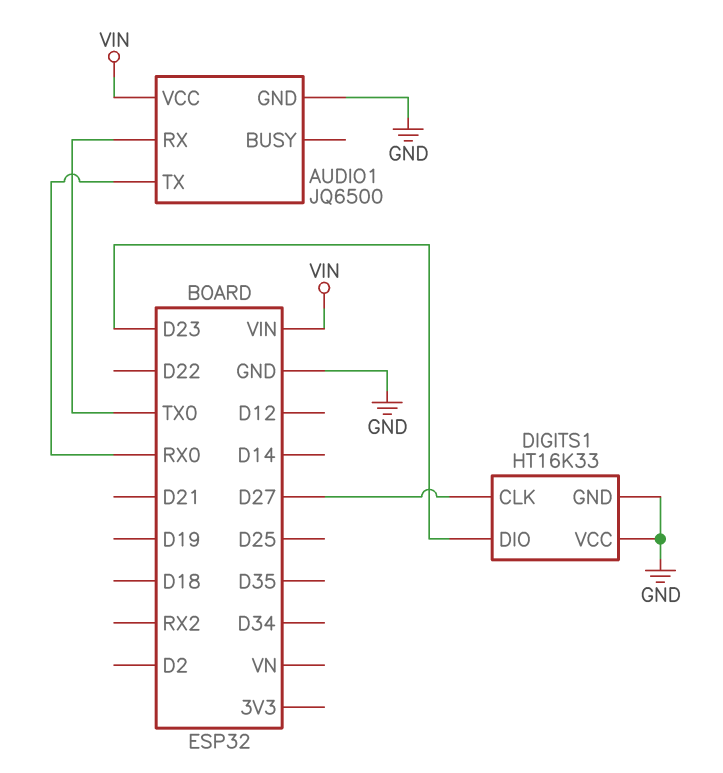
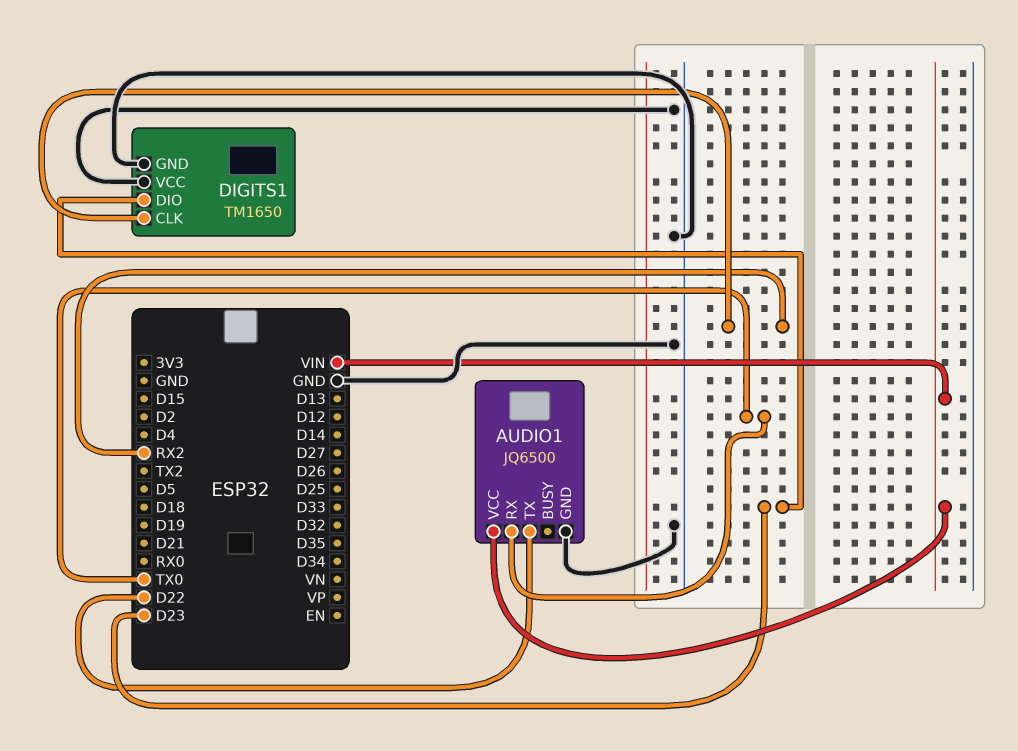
AUDIO1 pin TX: RX0 -> D22
DIGITS1: HT16K33 -> TM1650
DIGITS1 pin CLK: D27 -> RX2

